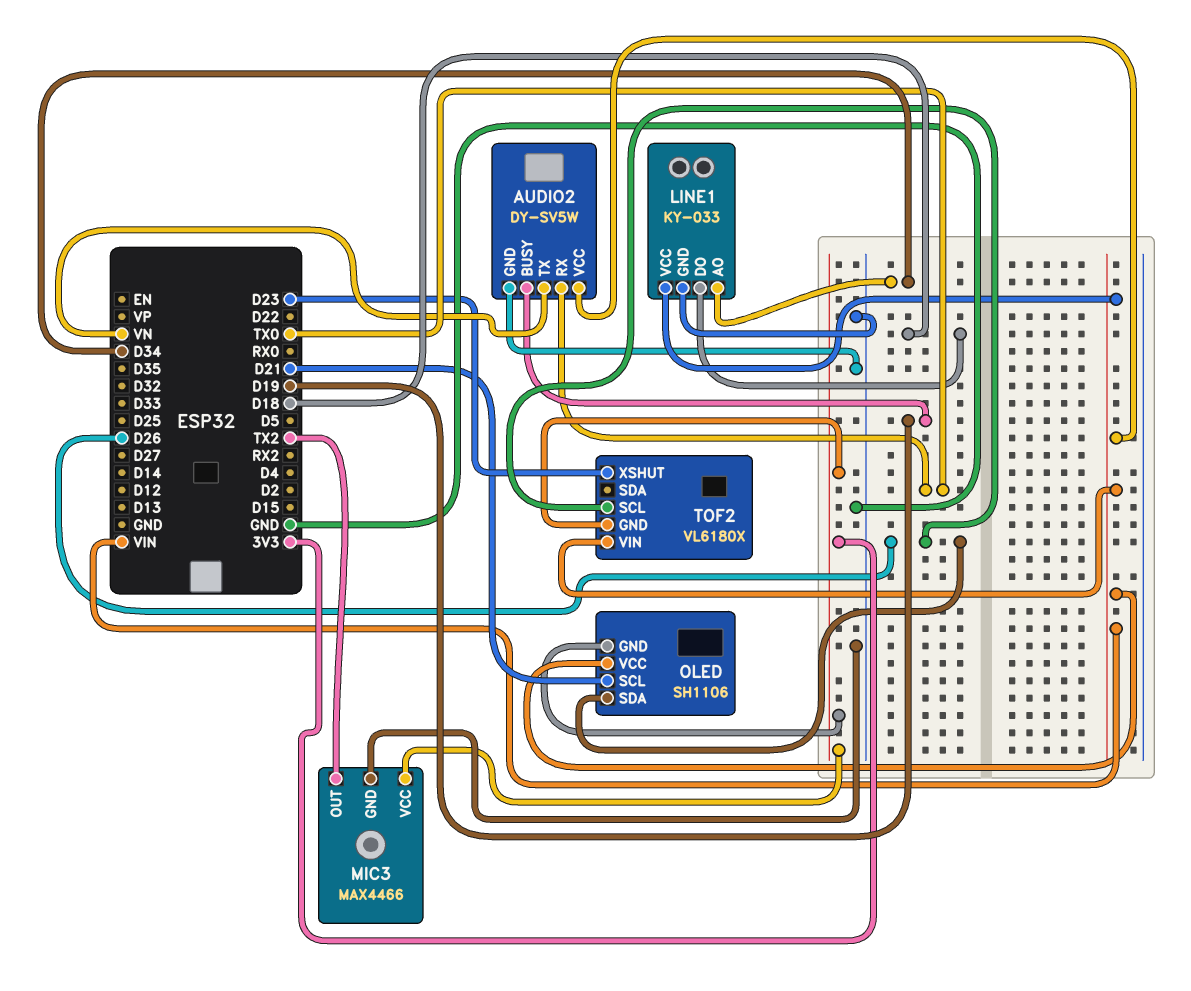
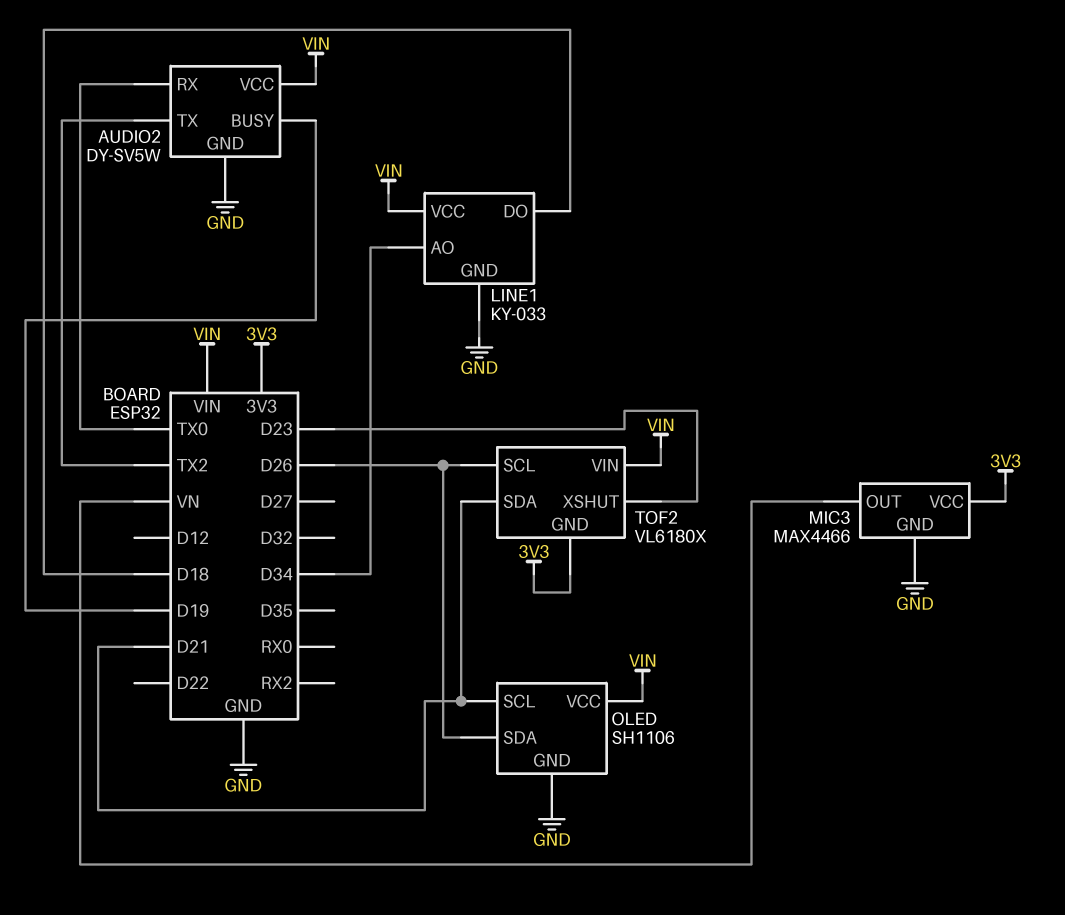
AUDIO2 pin TX: VN -> TX2
MIC3 pin OUT: TX2 -> VN
OLED pin GND: 3V3 -> GND
TOF2 pin SDA: none -> D21

